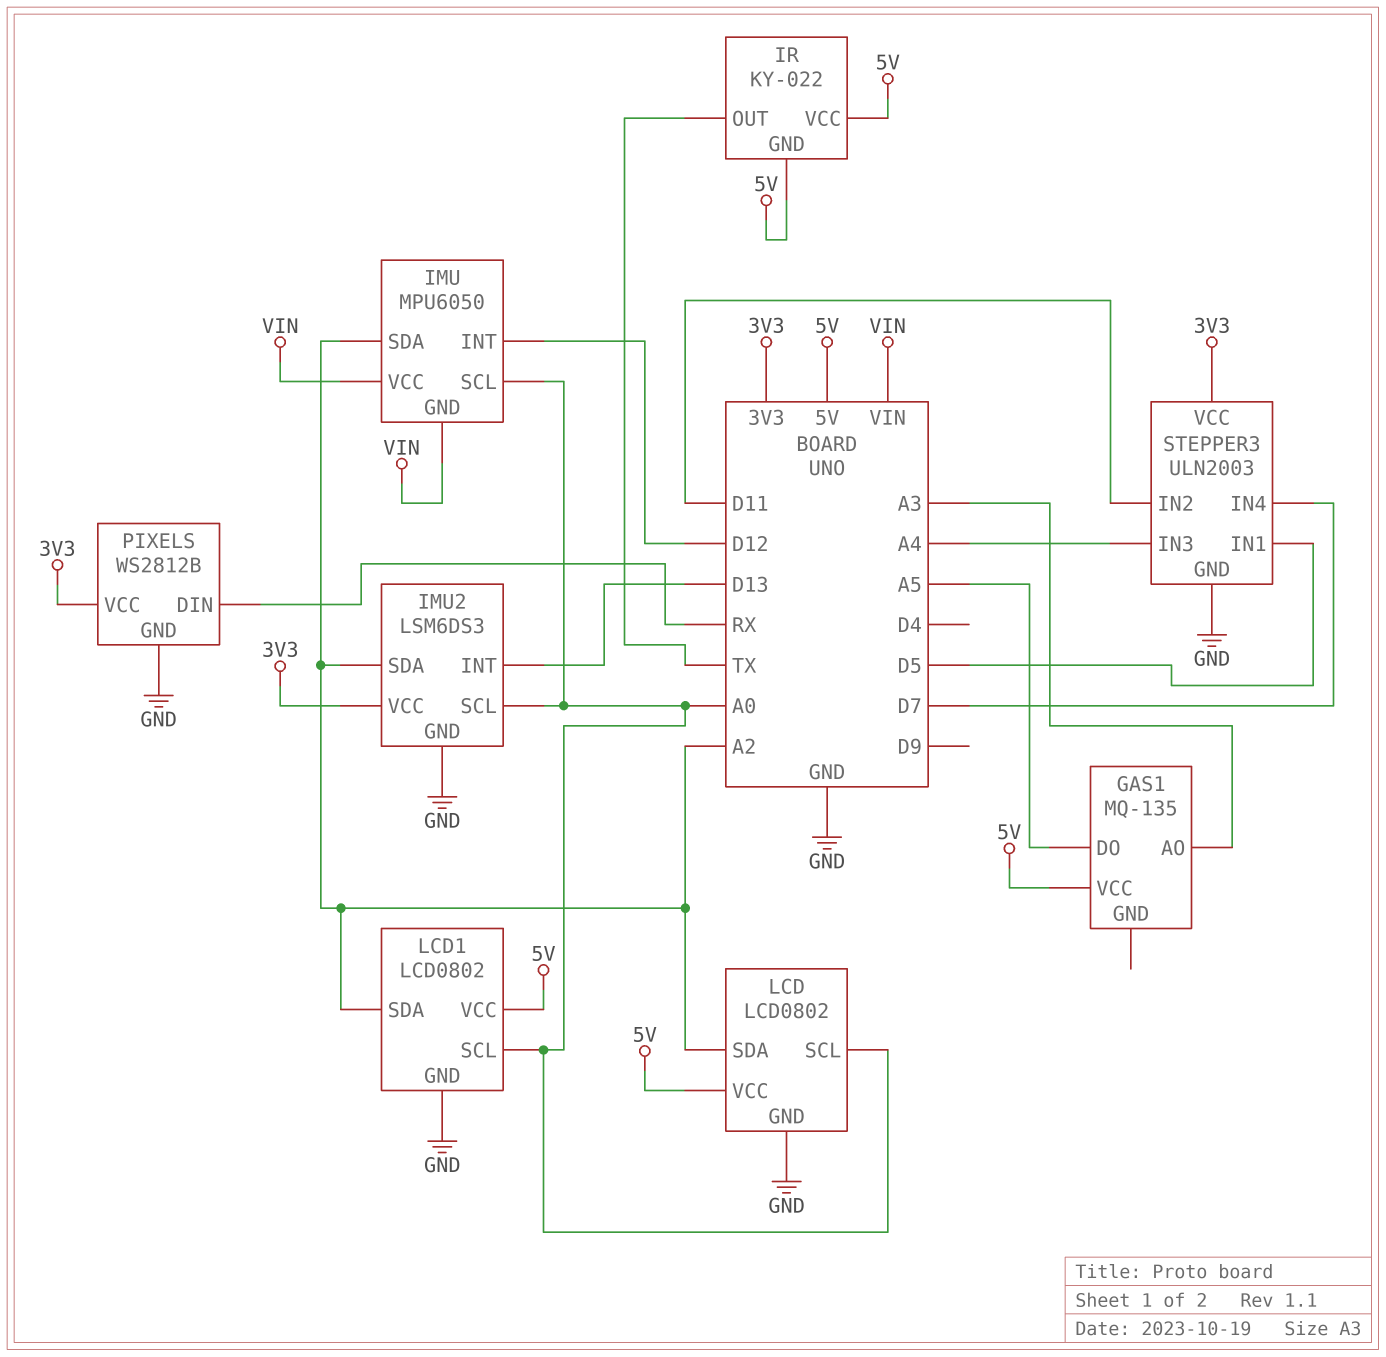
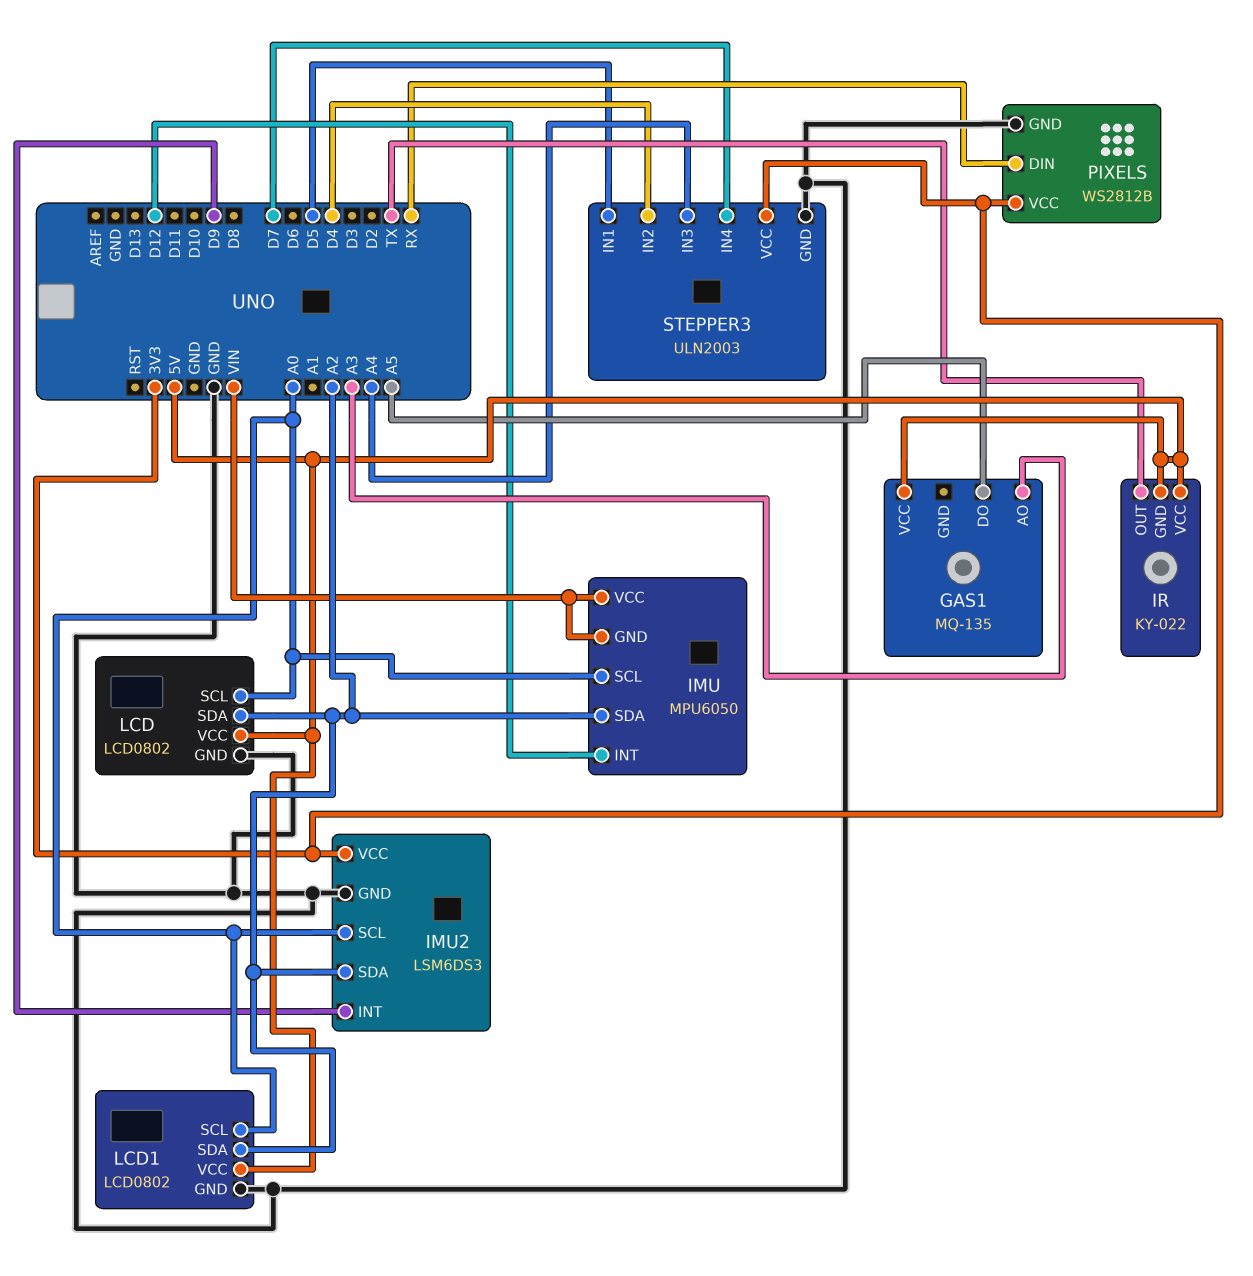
IMU2 pin INT: D13 -> D9
STEPPER3 pin IN2: D11 -> D4

